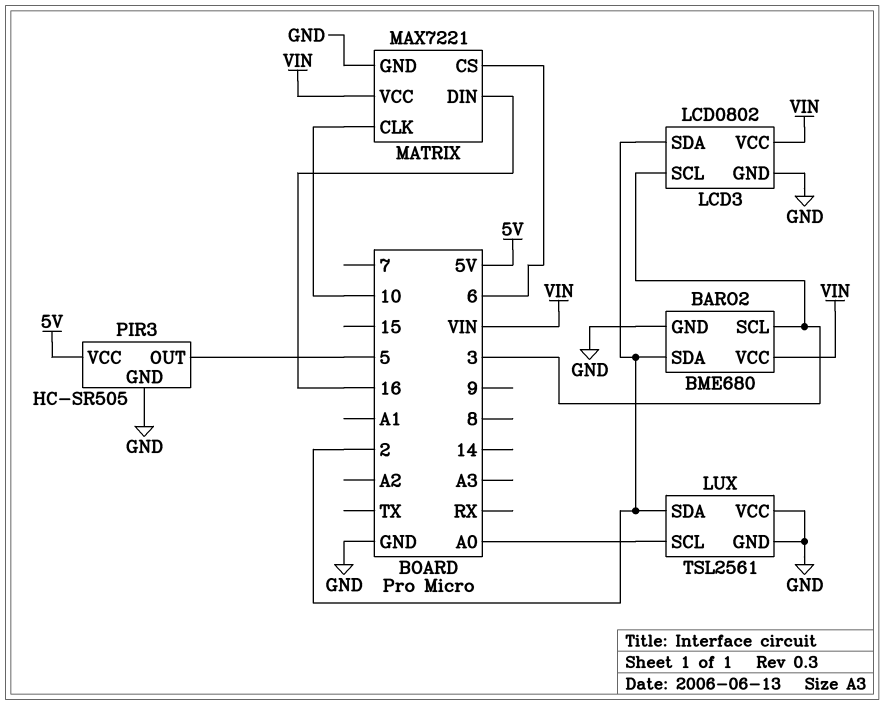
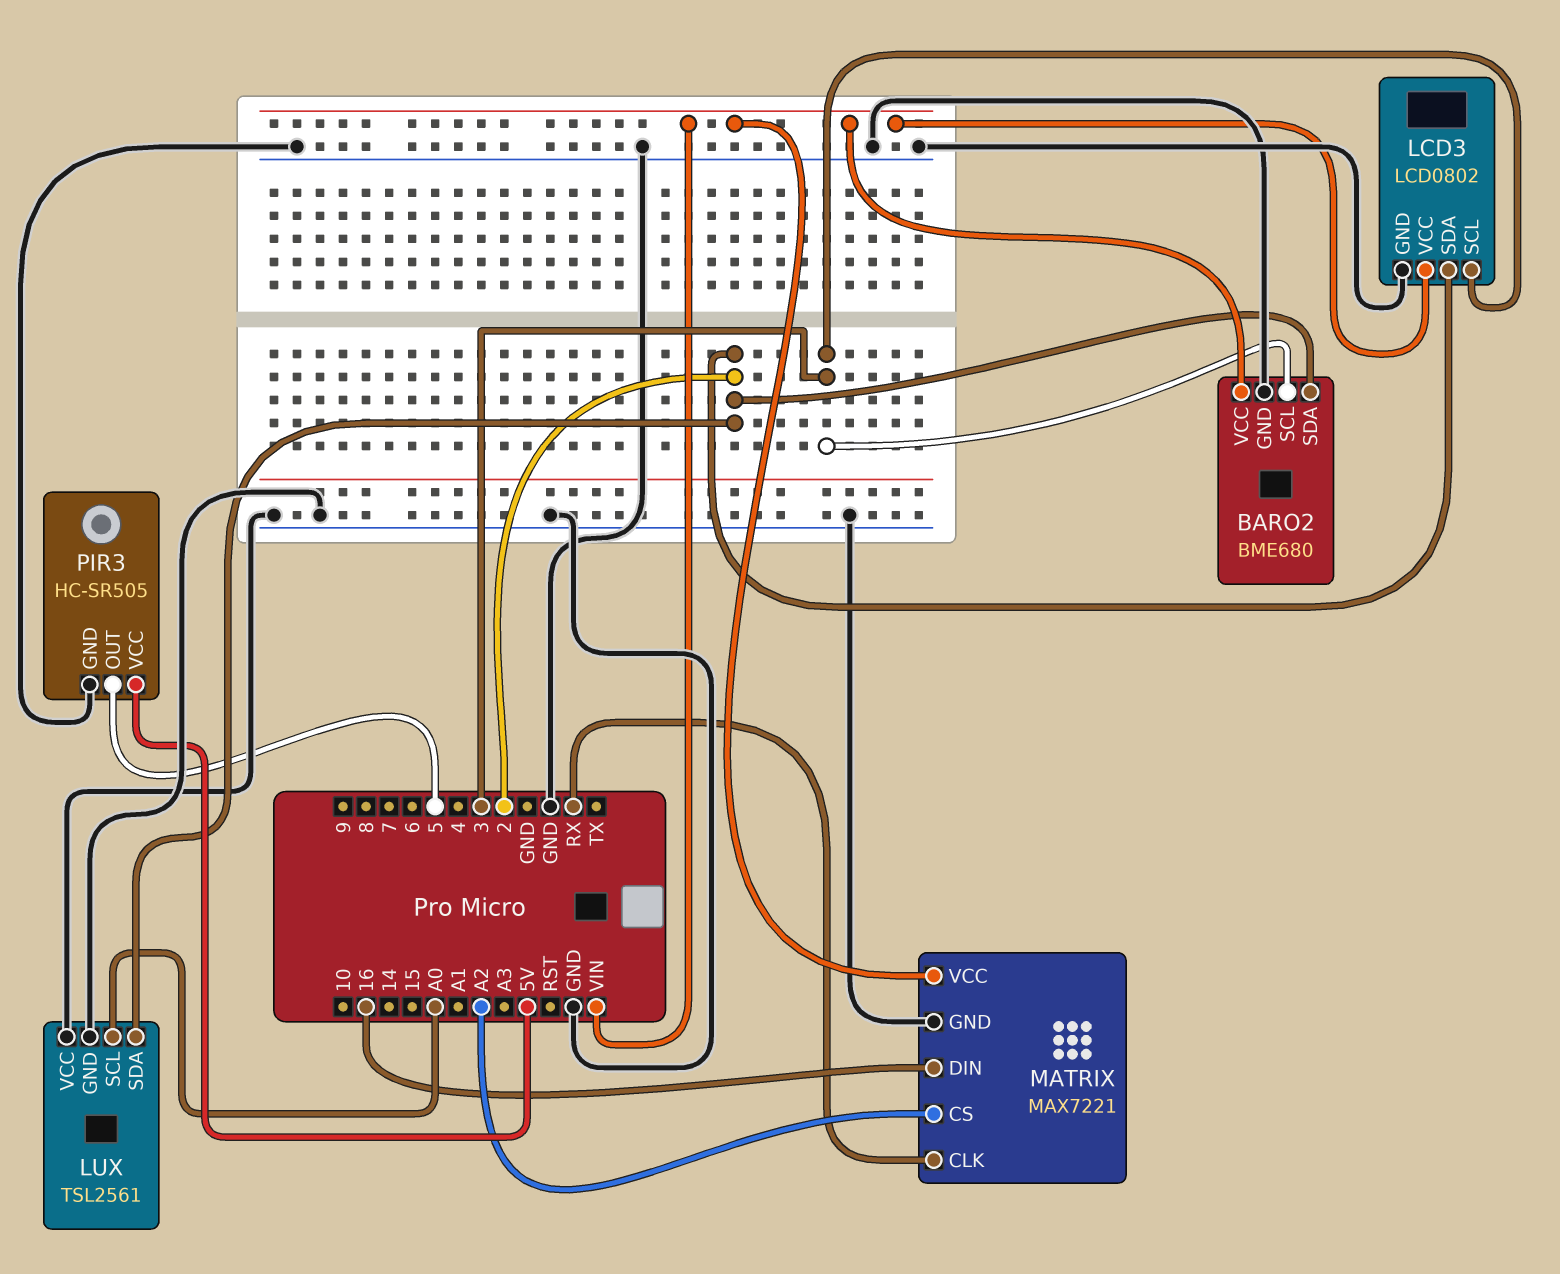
MATRIX pin CLK: 10 -> RX
MATRIX pin CS: 6 -> A2

